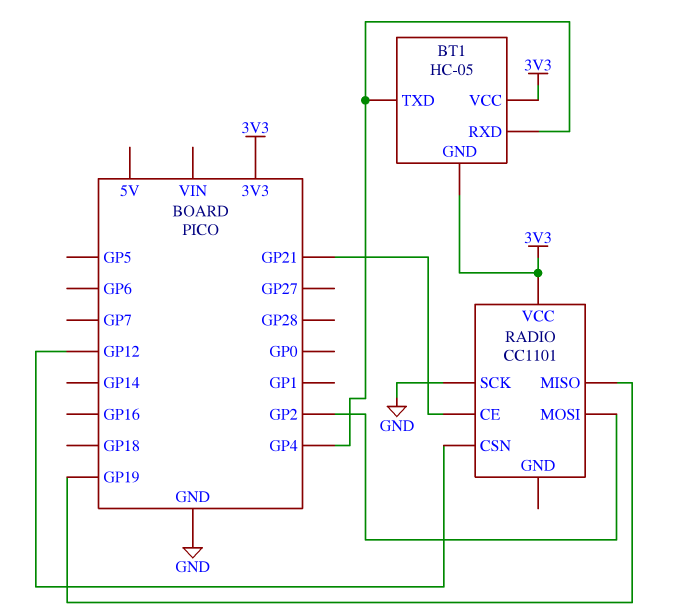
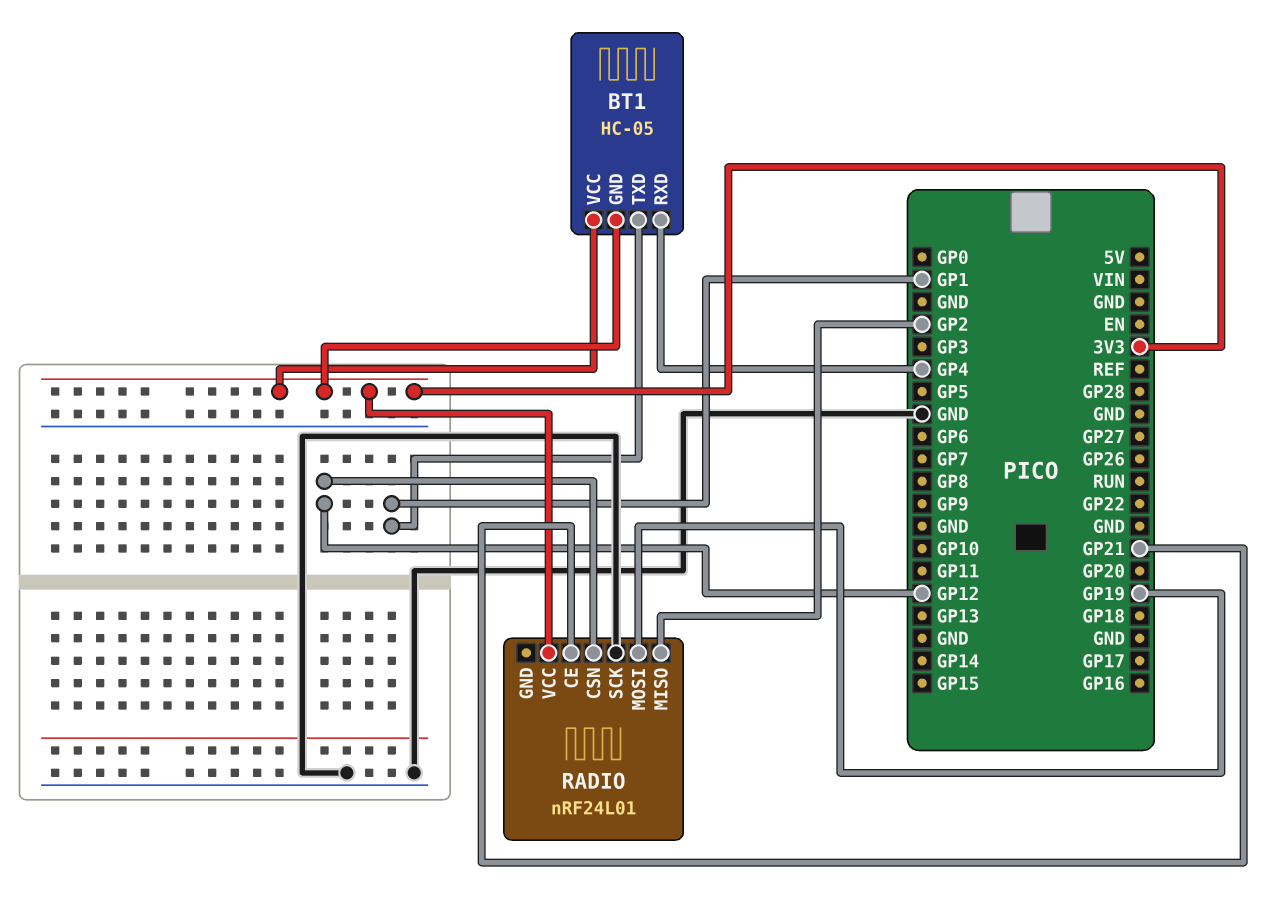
BT1 pin TXD: GP4 -> GP1
RADIO: CC1101 -> nRF24L01
RADIO pin MISO: GP19 -> GP2
RADIO pin MOSI: GP2 -> GP19

